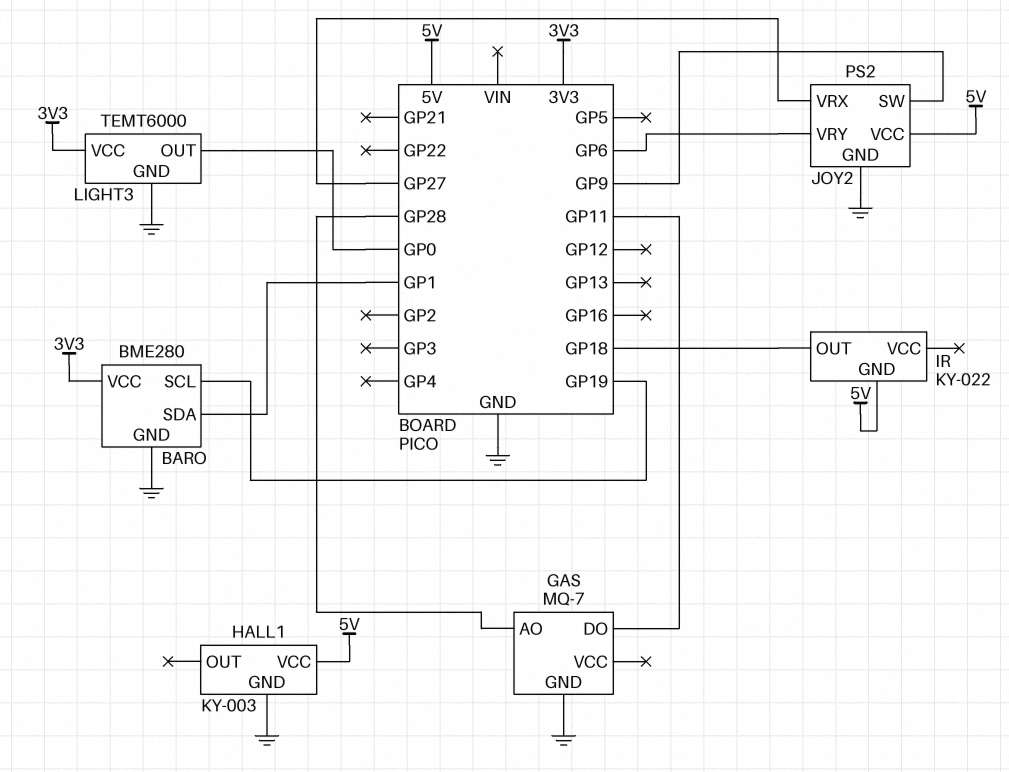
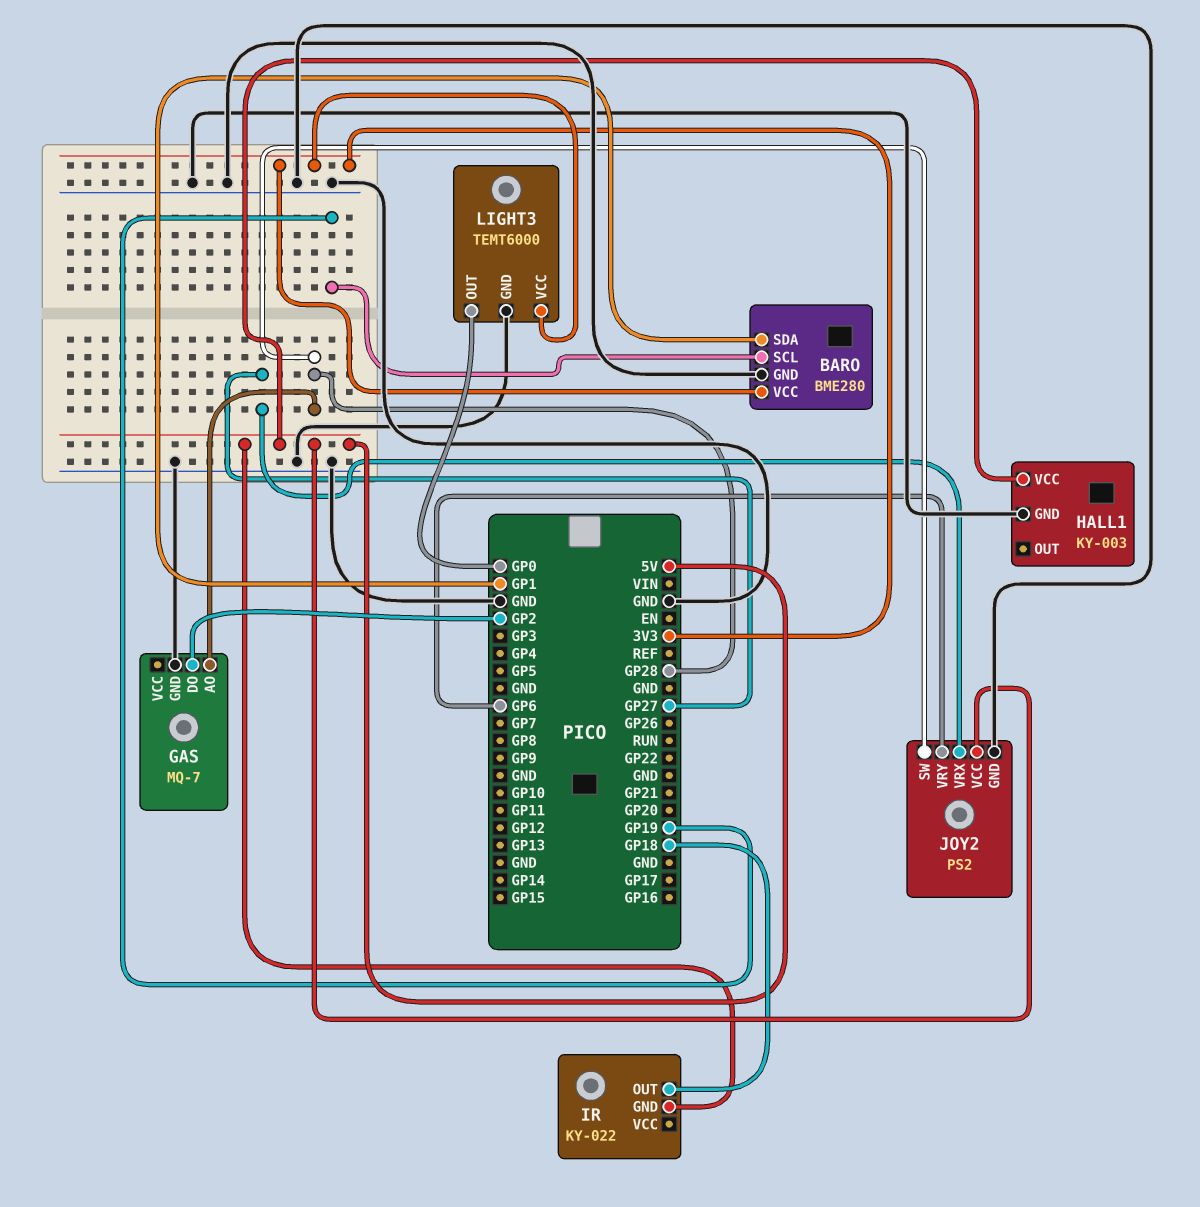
GAS pin DO: GP11 -> GP2
JOY2 pin SW: GP9 -> GP28

